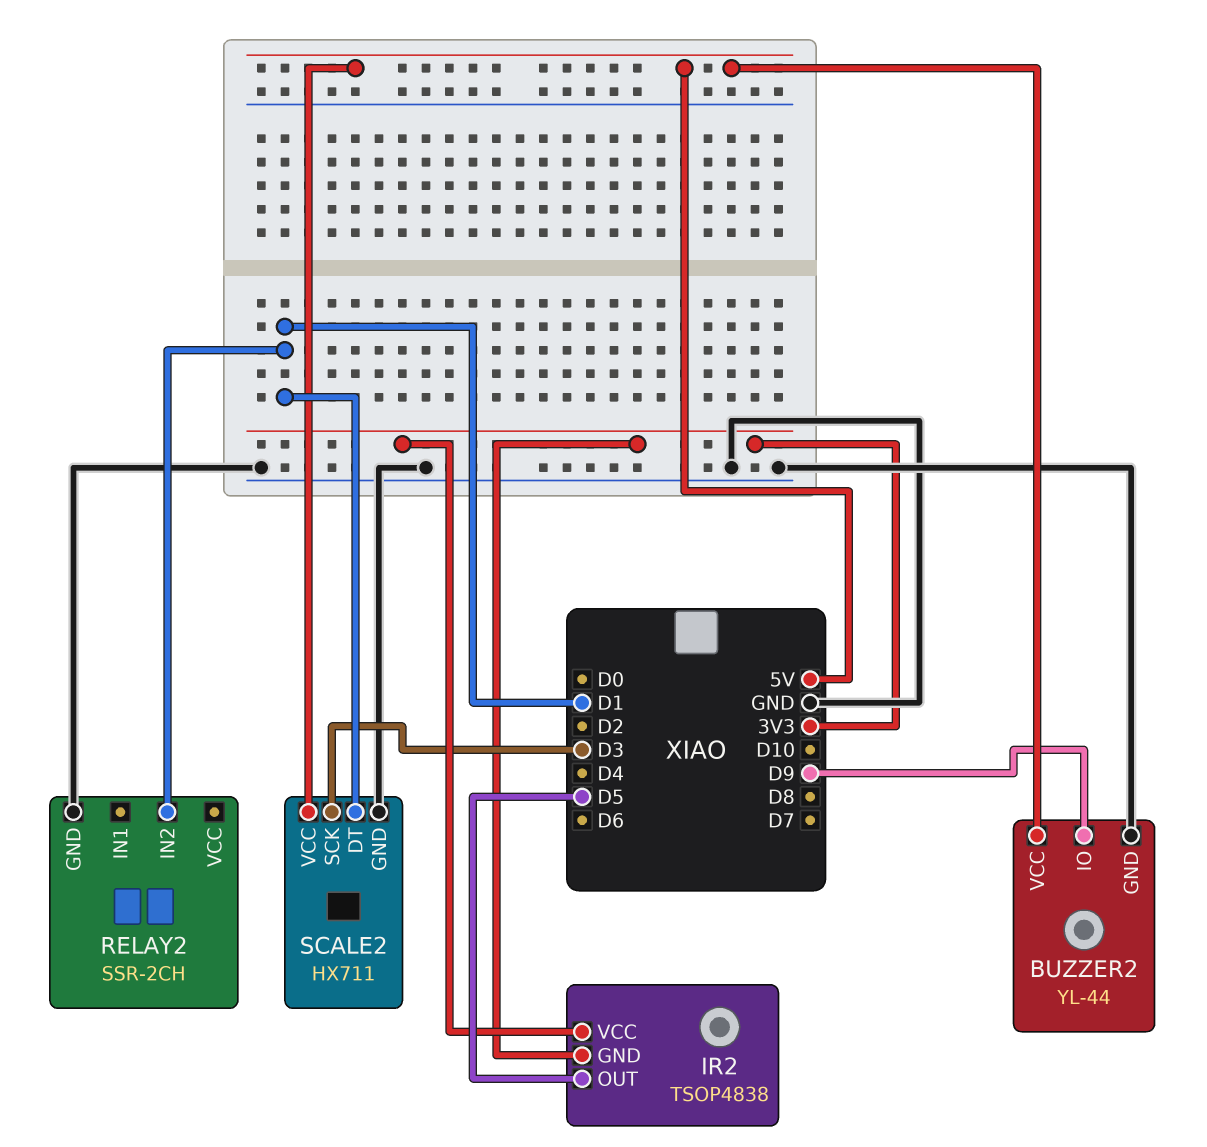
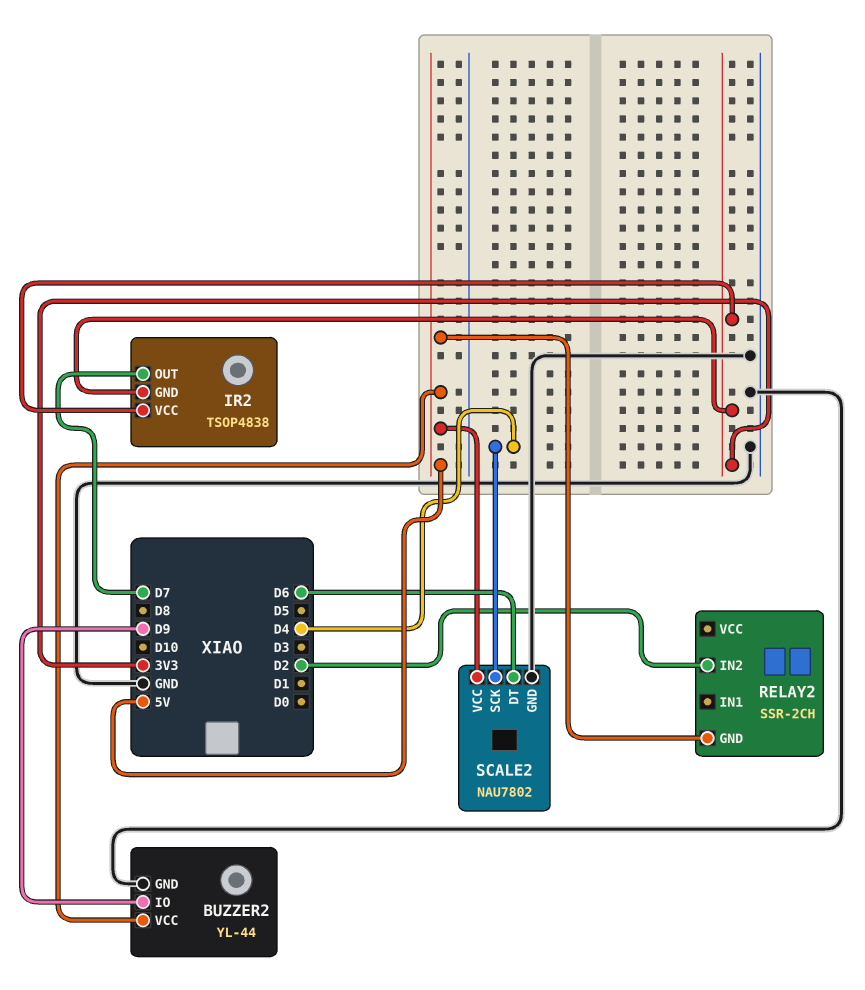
IR2 pin OUT: D5 -> D7
RELAY2 pin GND: GND -> 5V
RELAY2 pin IN2: D1 -> D2
SCALE2: HX711 -> NAU7802
SCALE2 pin DT: D1 -> D6
SCALE2 pin SCK: D3 -> D4

